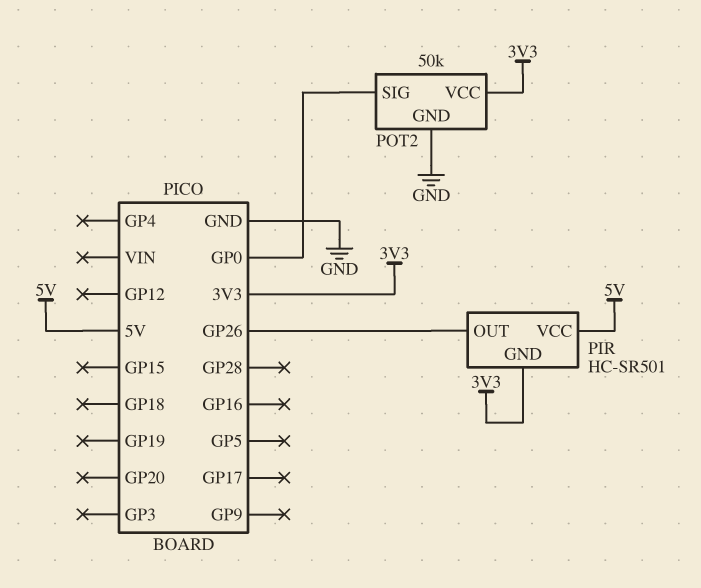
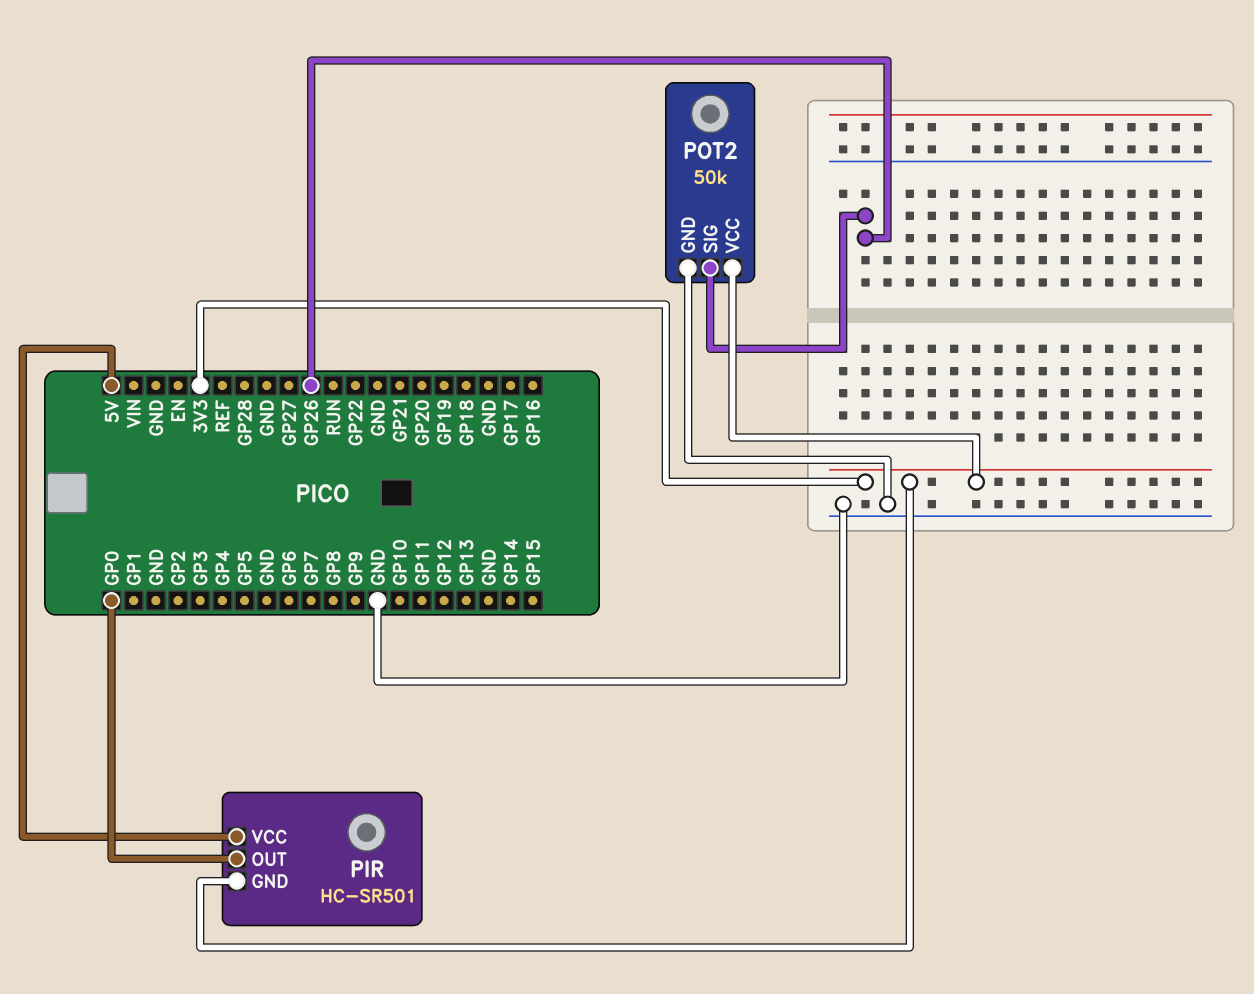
PIR pin OUT: GP26 -> GP0
POT2 pin SIG: GP0 -> GP26

